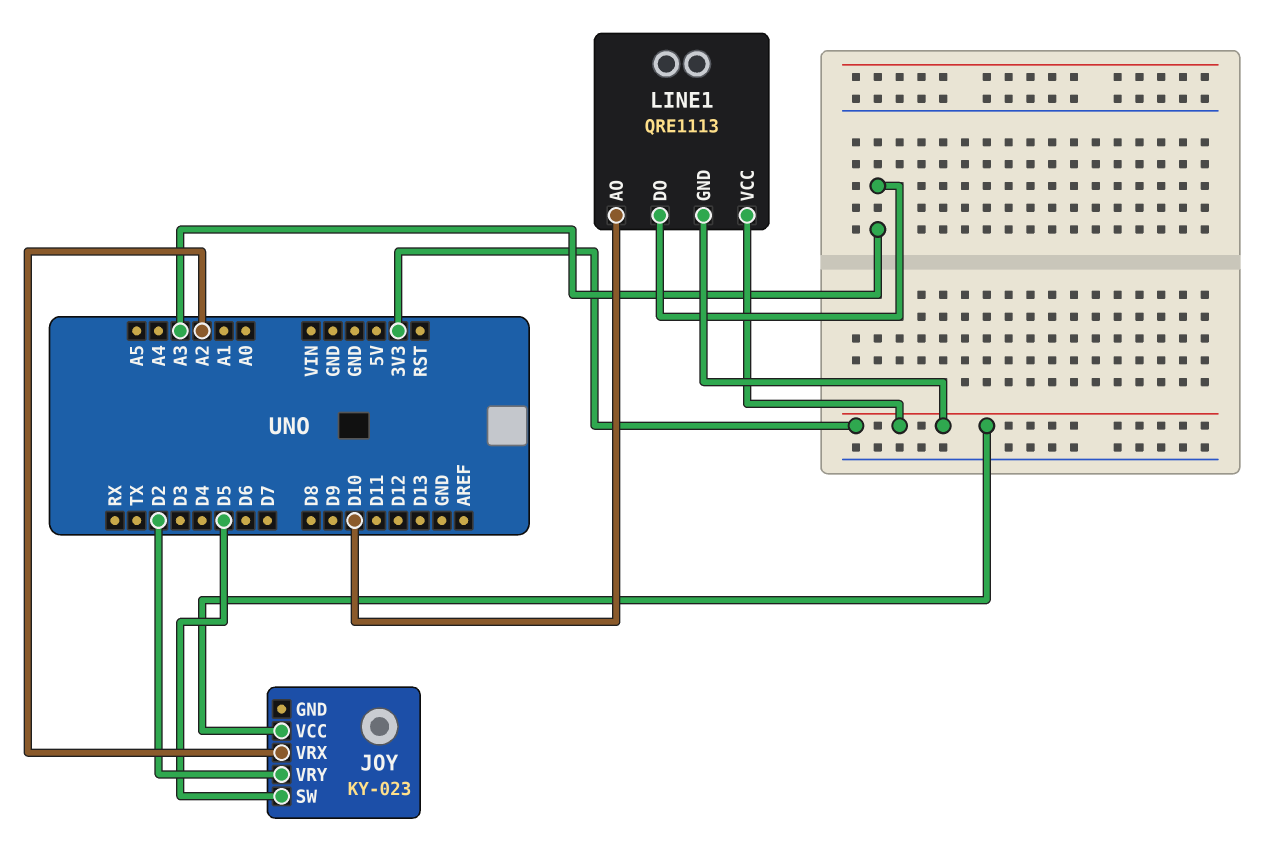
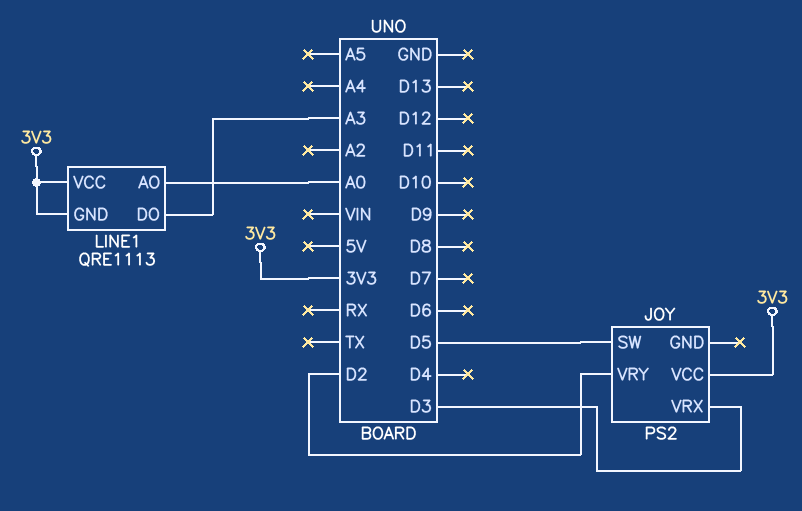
JOY: KY-023 -> PS2
JOY pin VRX: A2 -> D3
LINE1 pin AO: D10 -> A0

